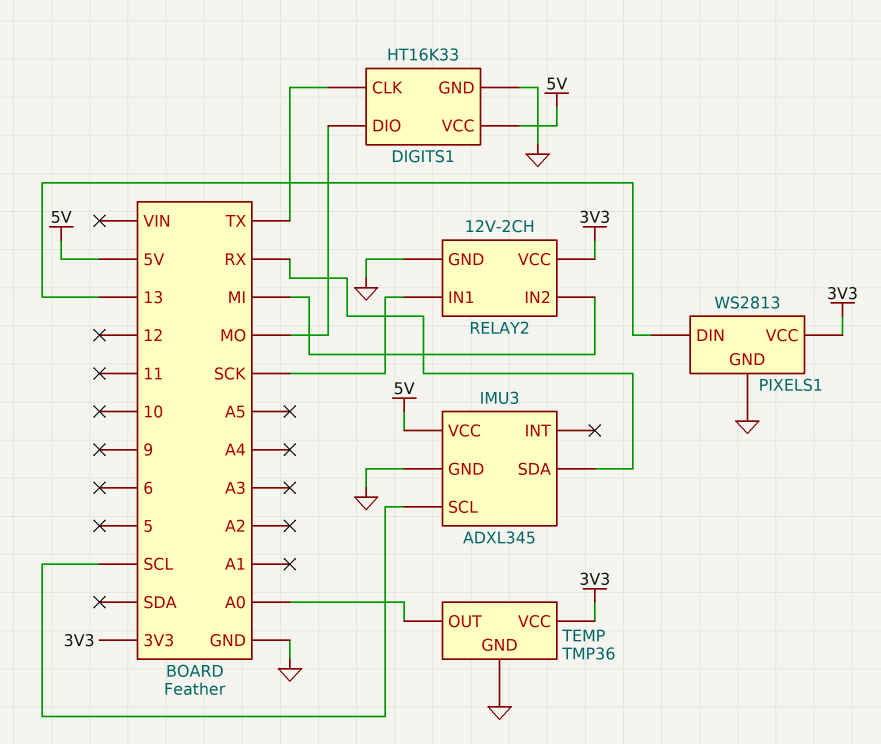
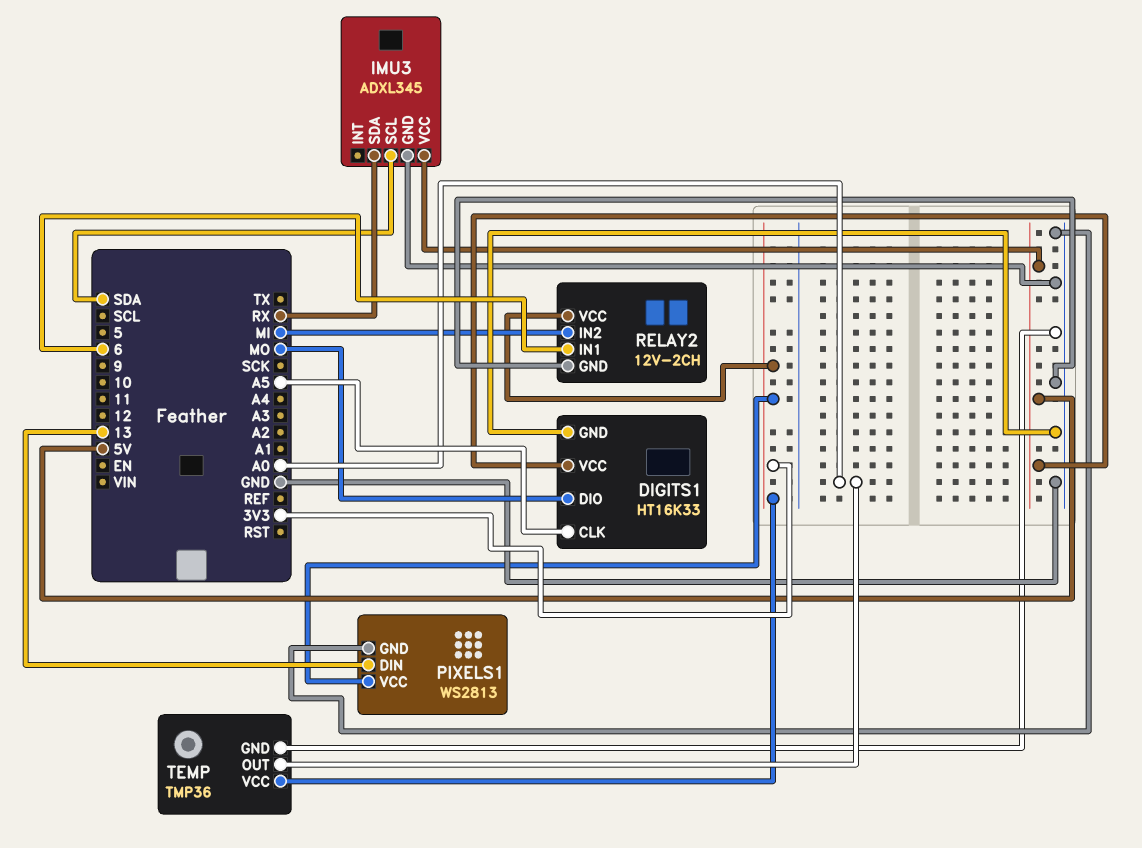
DIGITS1 pin CLK: TX -> A5
IMU3 pin SCL: SCL -> SDA
RELAY2 pin IN1: SCK -> 6

